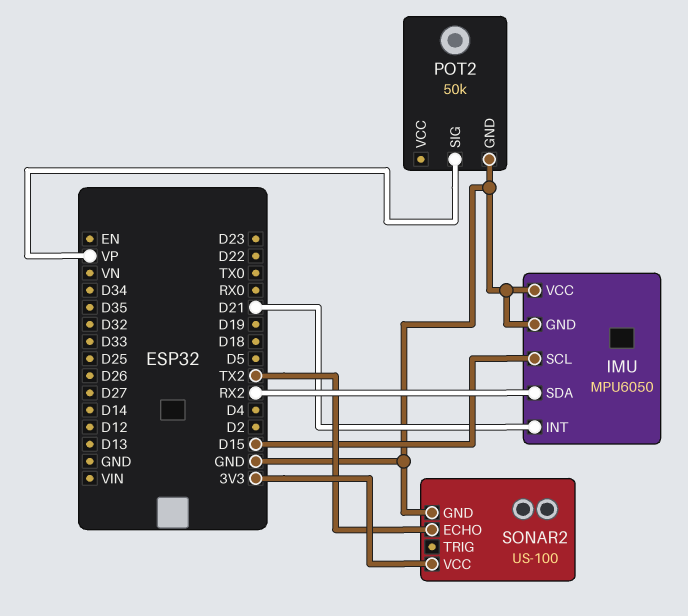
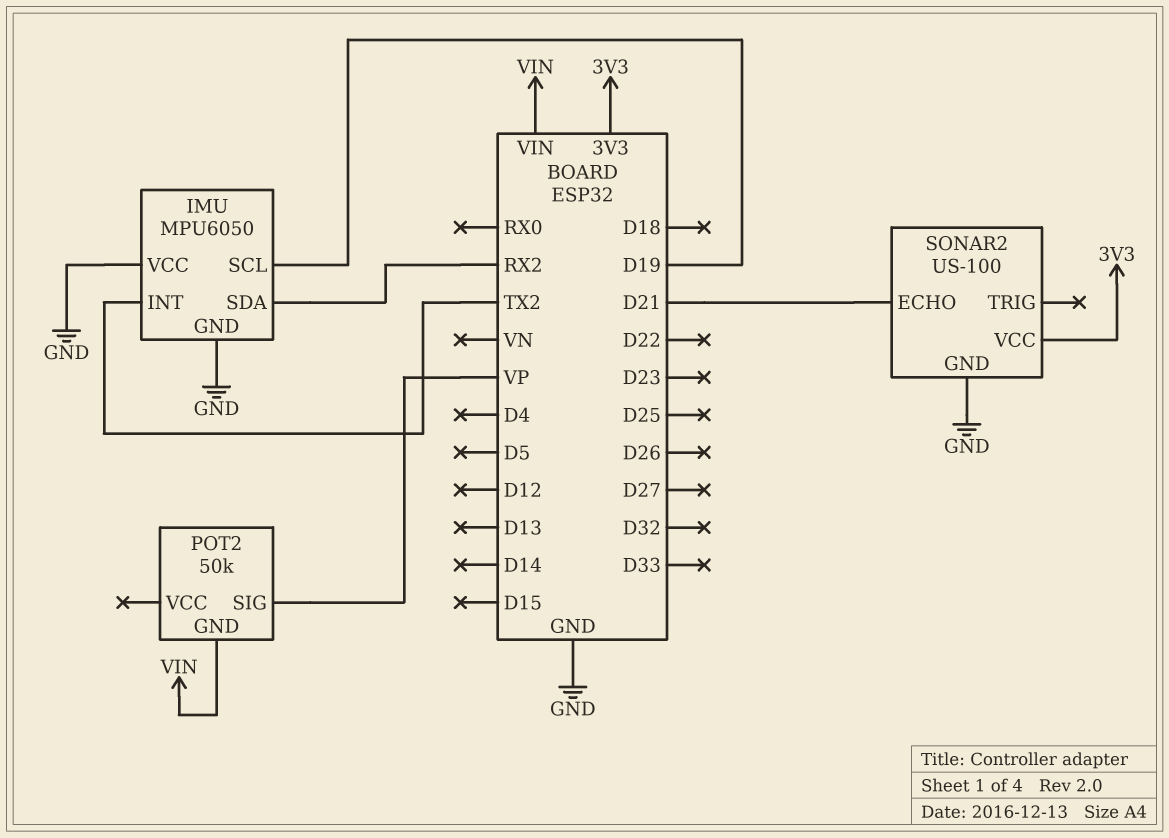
IMU pin INT: D21 -> TX2
IMU pin SCL: D15 -> D19
POT2 pin GND: GND -> VIN
SONAR2 pin ECHO: TX2 -> D21

